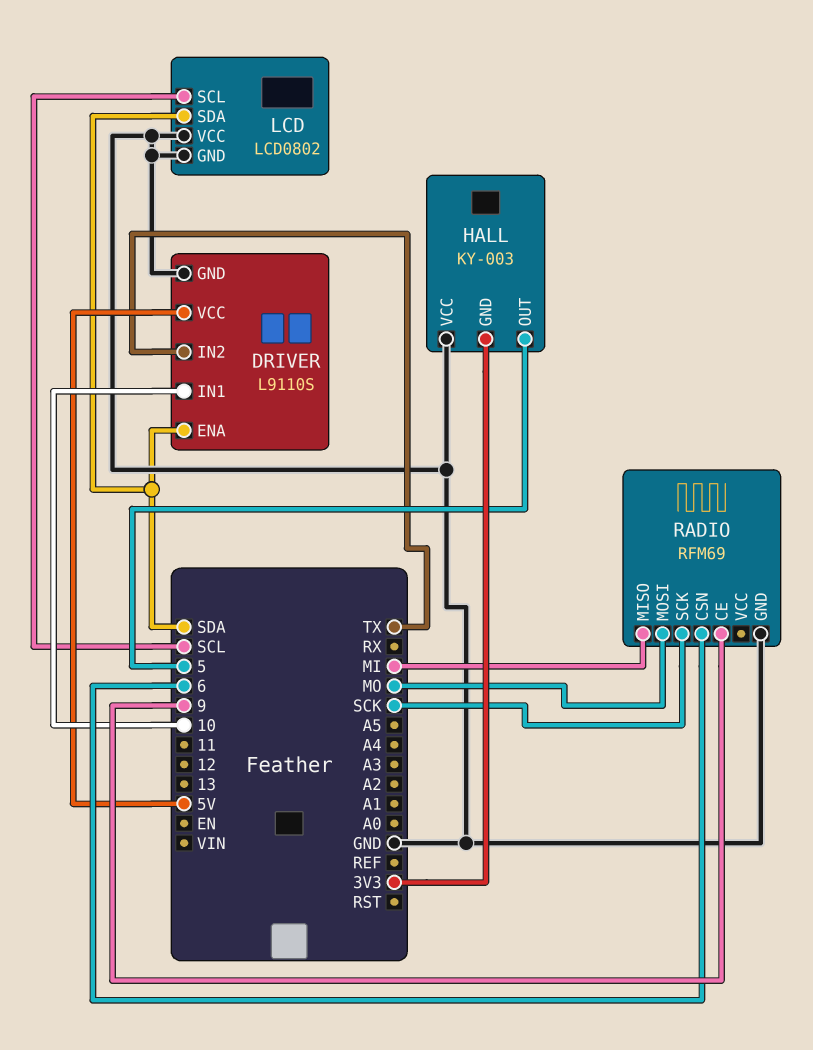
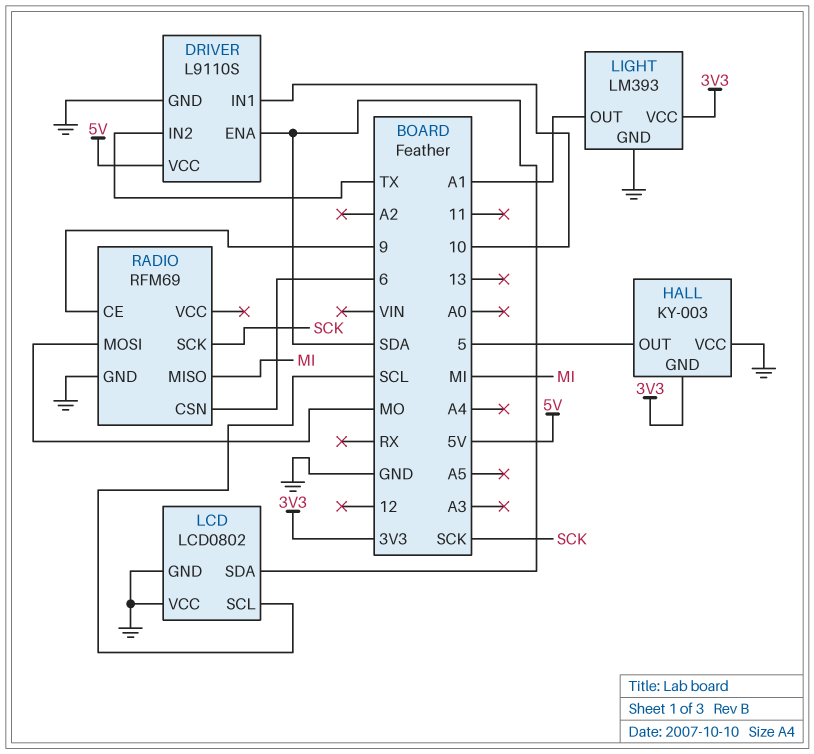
LIGHT: none -> LM393
LIGHT pin GND: none -> GND
LIGHT pin OUT: none -> A1
LIGHT pin VCC: none -> 3V3

